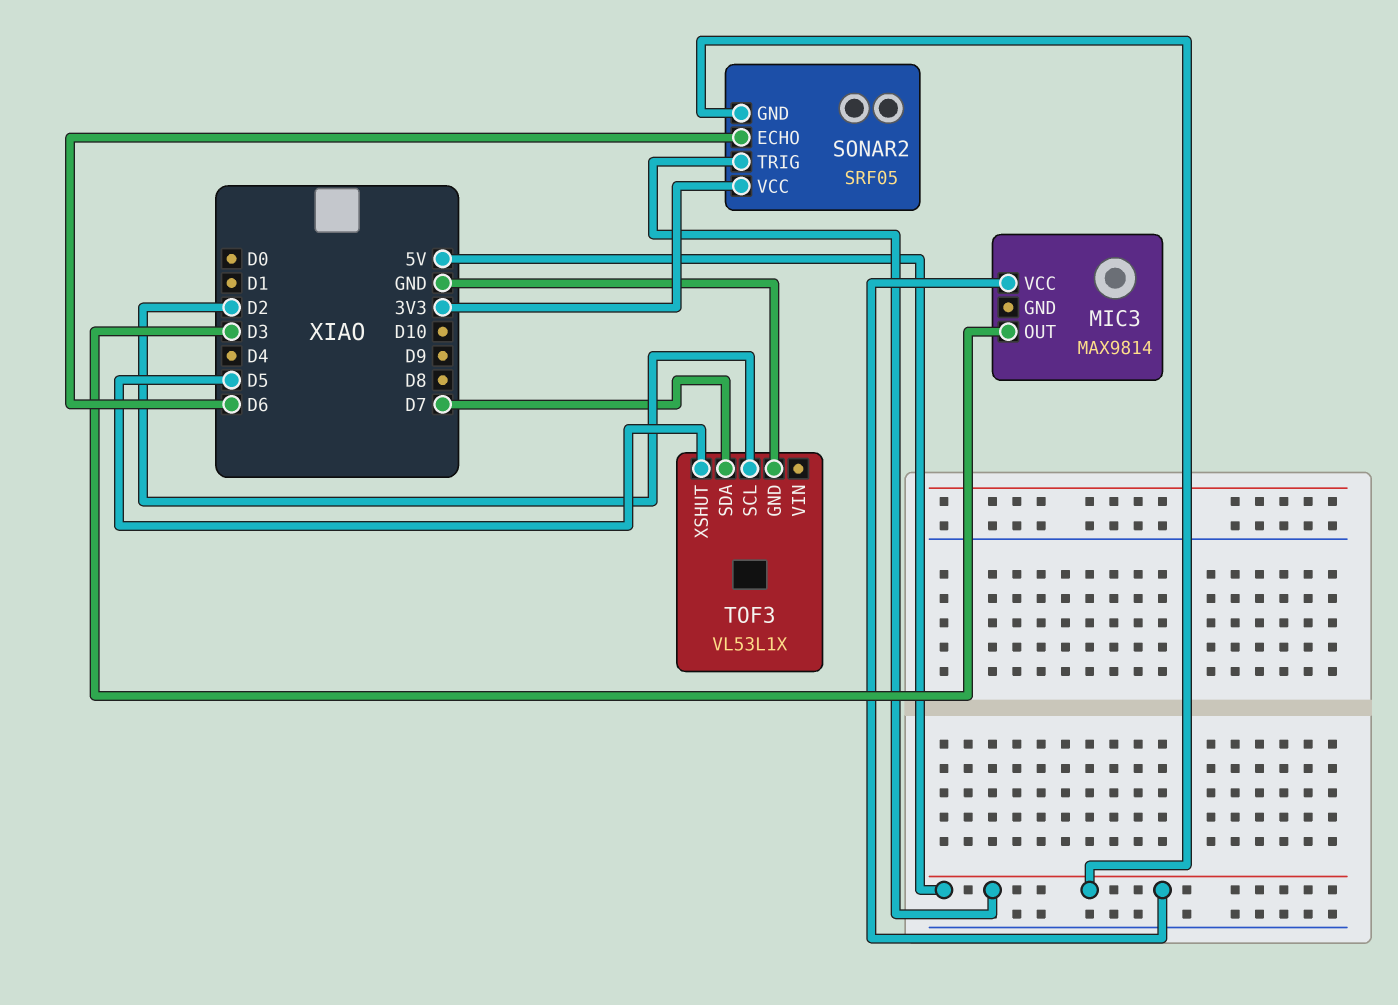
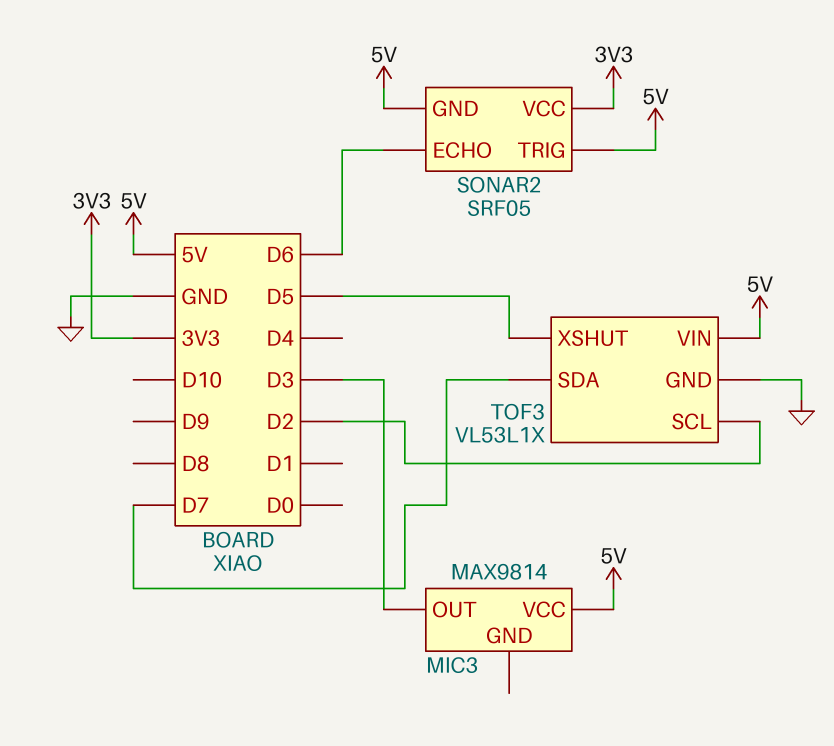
TOF3 pin VIN: none -> 5V

